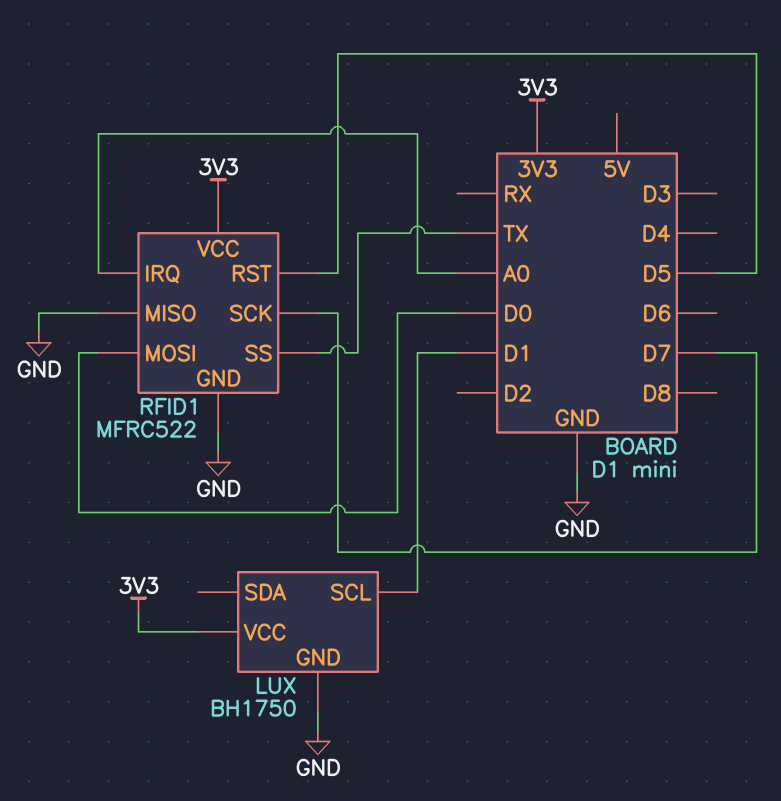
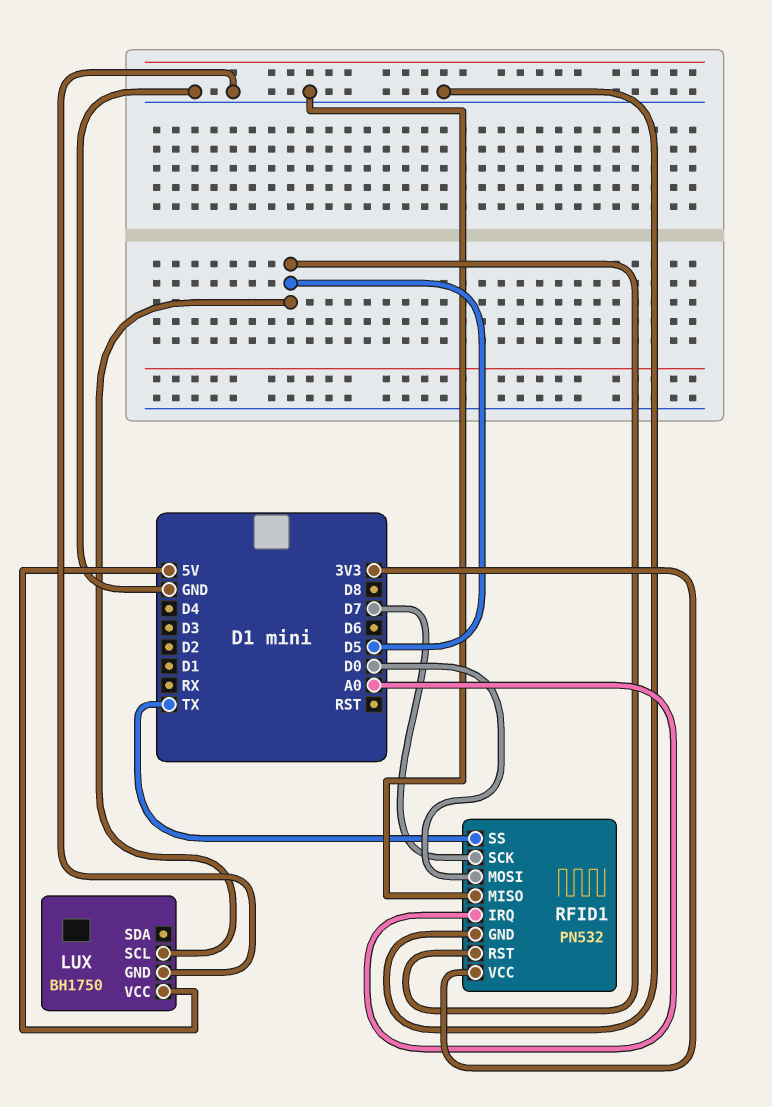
LUX pin SCL: D1 -> D5
LUX pin VCC: 3V3 -> 5V
RFID1: MFRC522 -> PN532

